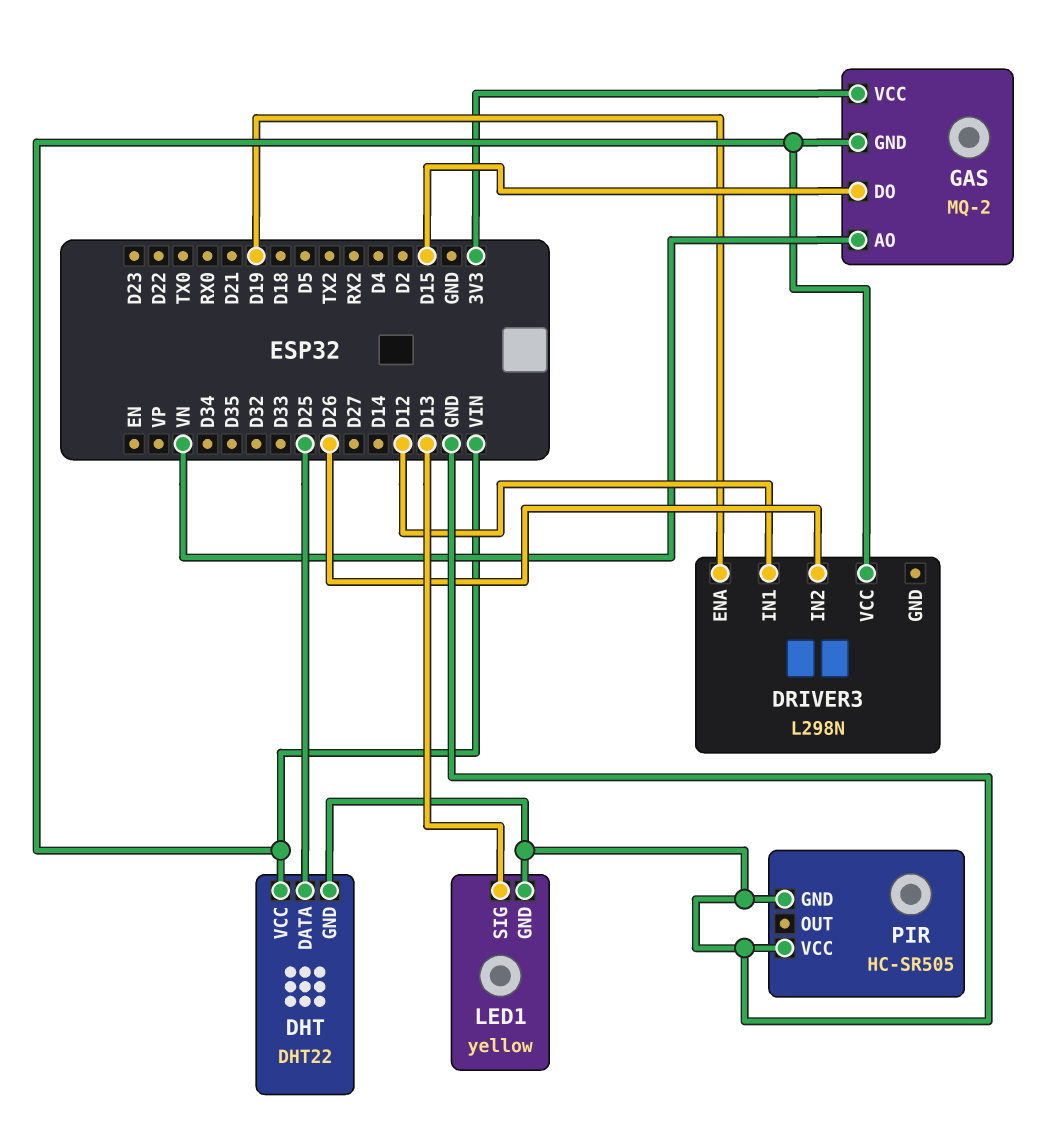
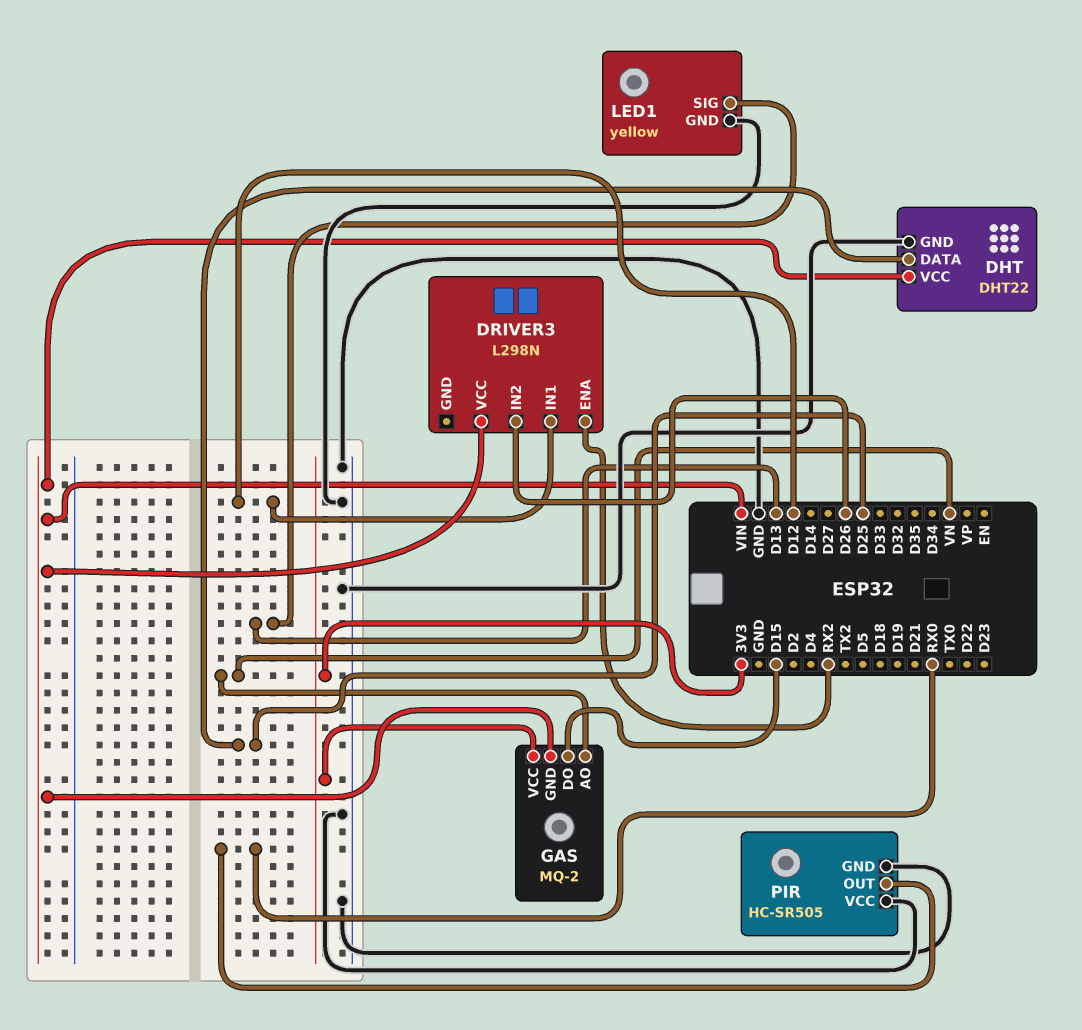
DRIVER3 pin ENA: D19 -> RX2
PIR pin OUT: none -> RX0

